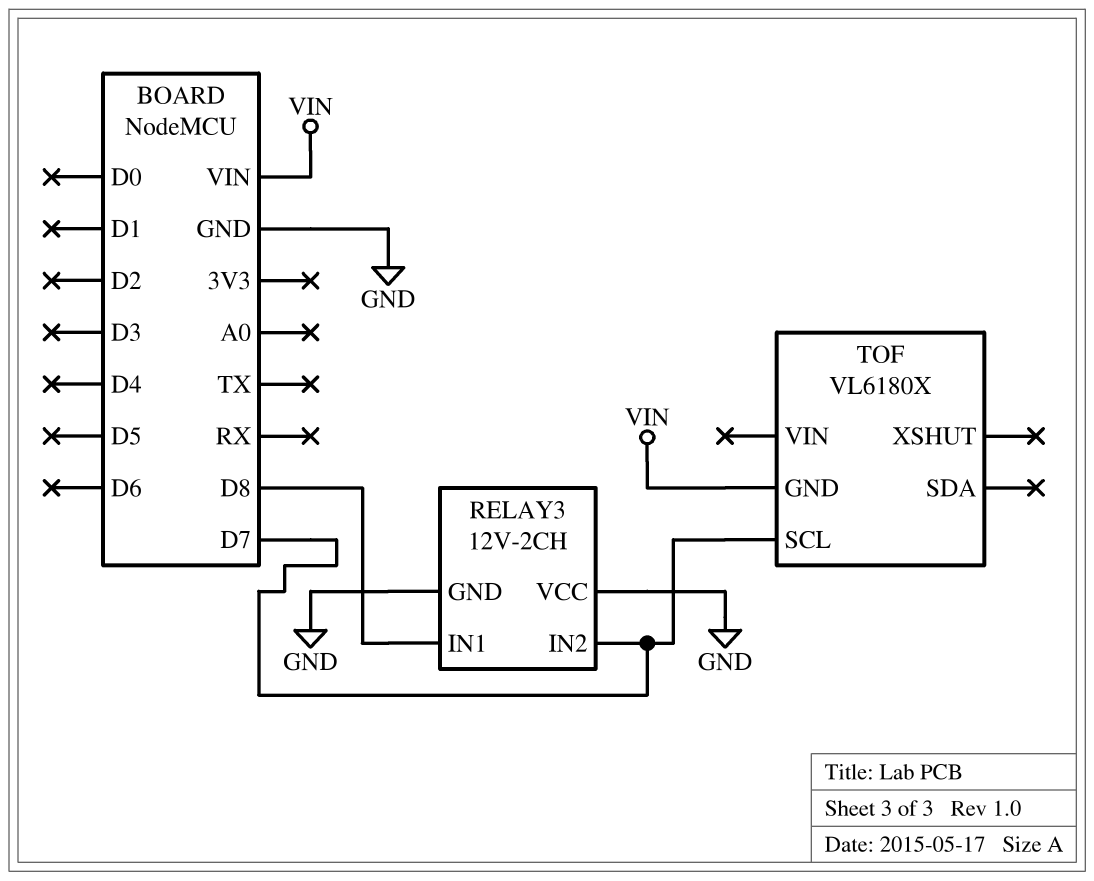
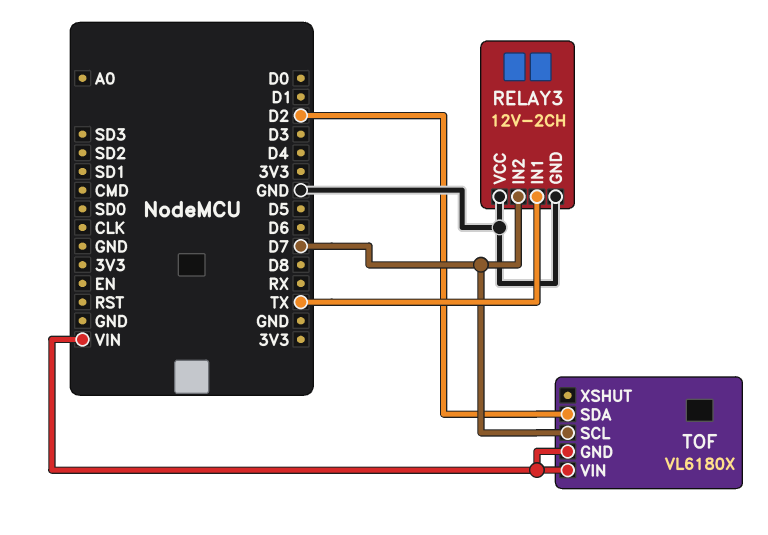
RELAY3 pin IN1: D8 -> TX
TOF pin SDA: none -> D2
TOF pin VIN: none -> VIN

